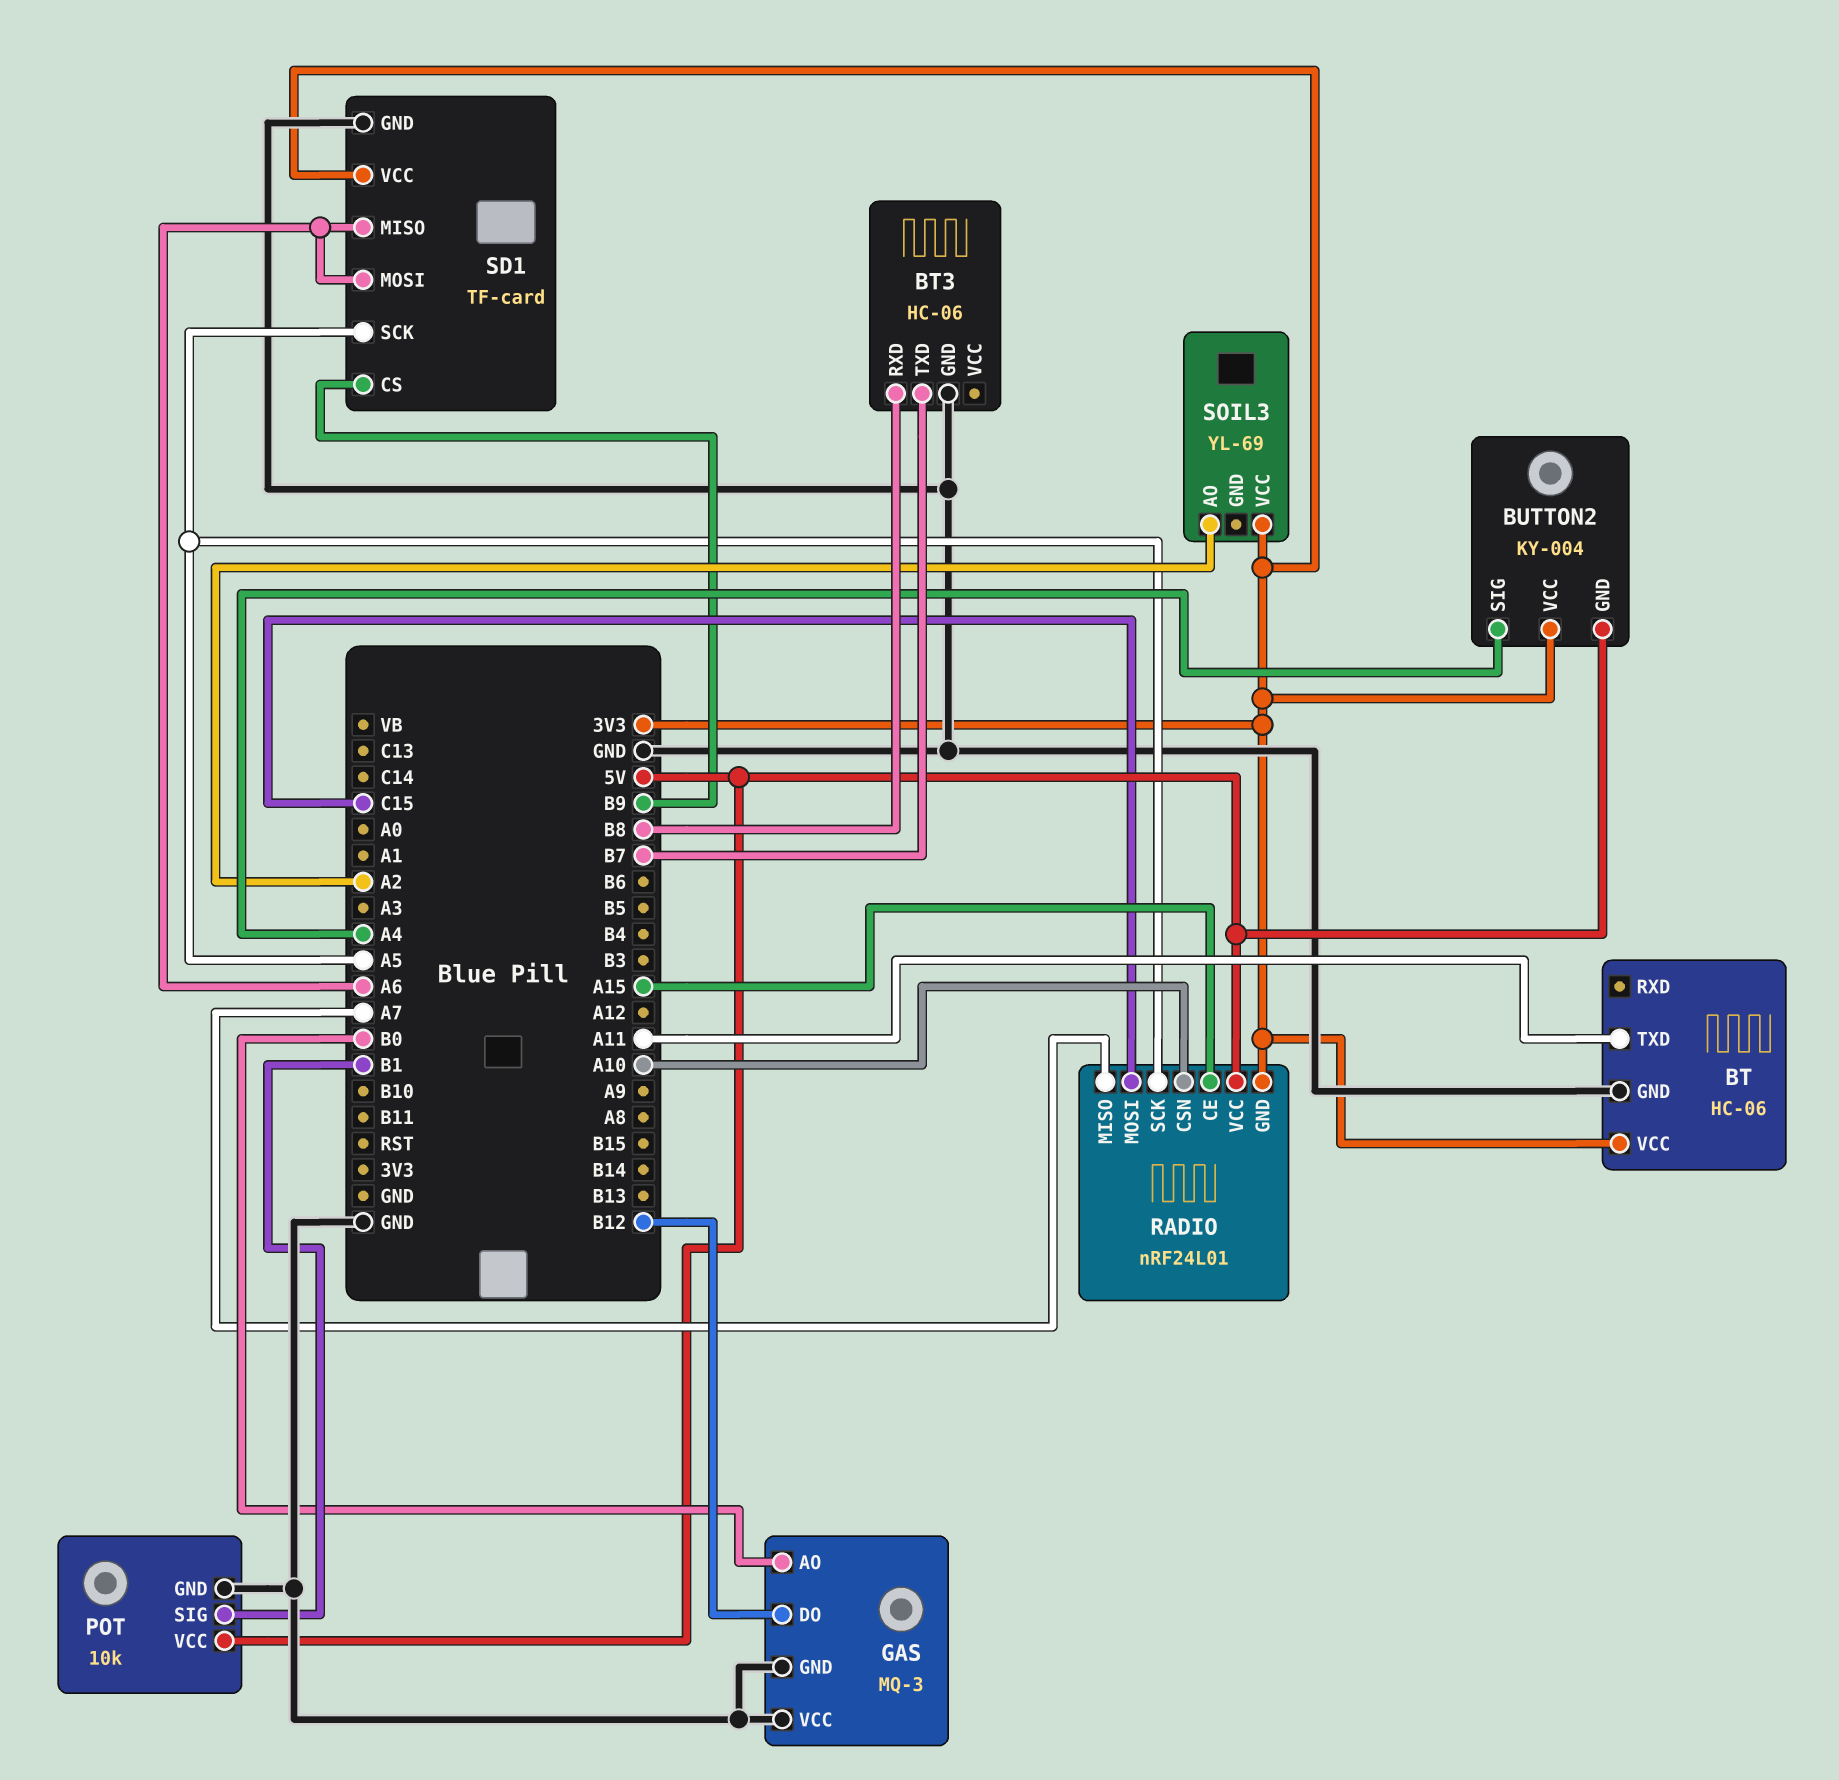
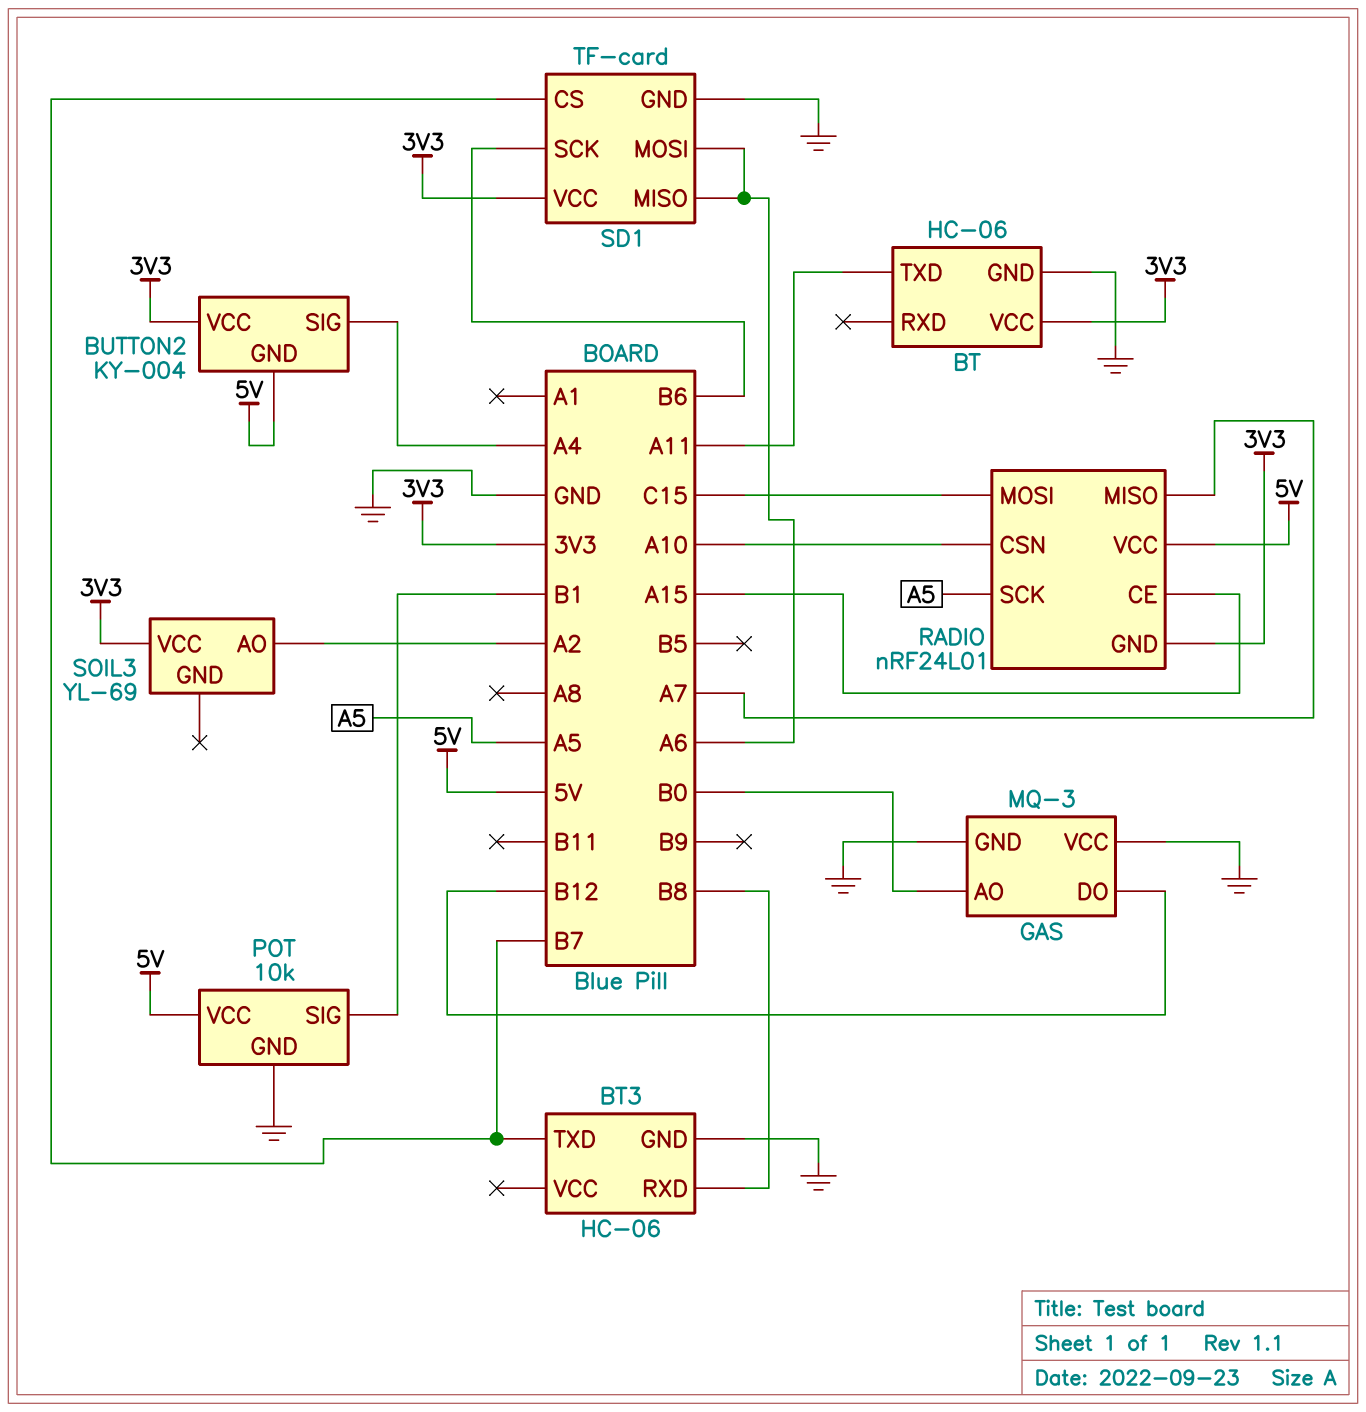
SD1 pin CS: B9 -> B7
SD1 pin SCK: A5 -> B6

